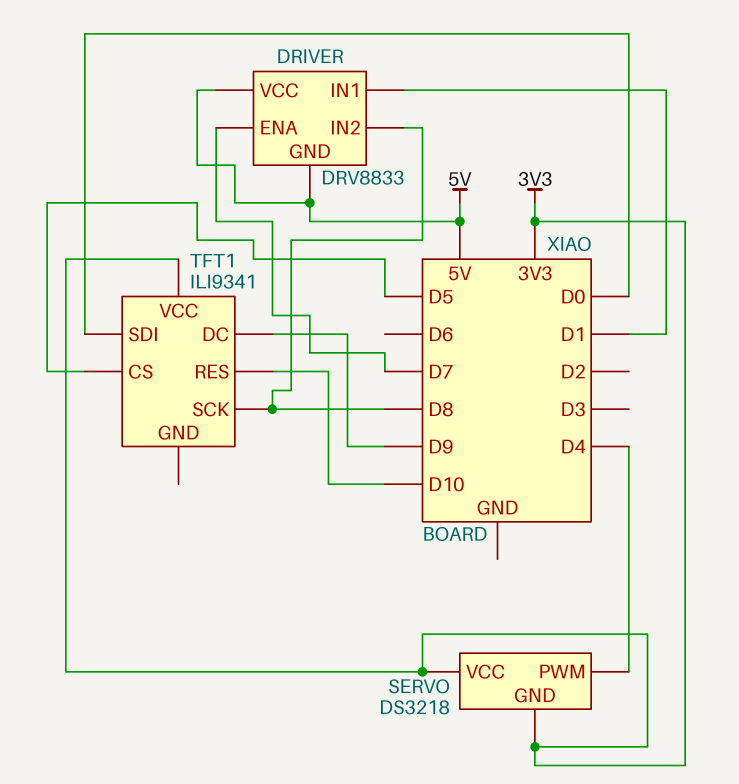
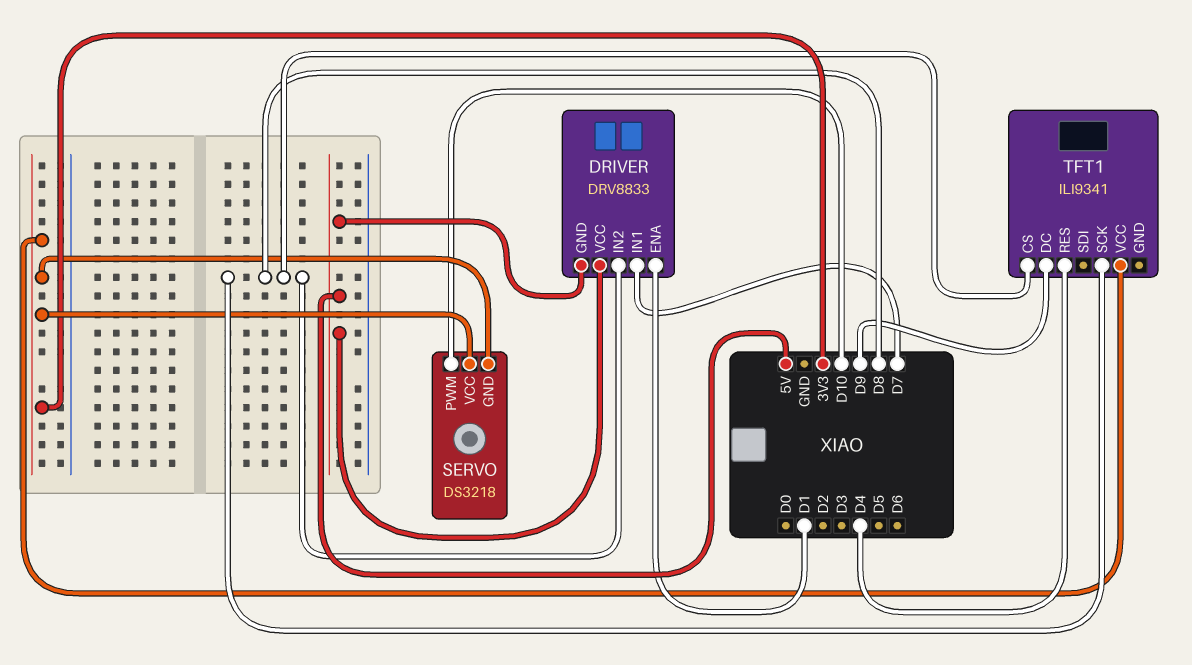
DRIVER pin ENA: D7 -> D1
DRIVER pin IN1: D1 -> D7
SERVO pin PWM: D4 -> D10
TFT1 pin CS: D5 -> D8
TFT1 pin RES: D10 -> D4
TFT1 pin SDI: D0 -> none

